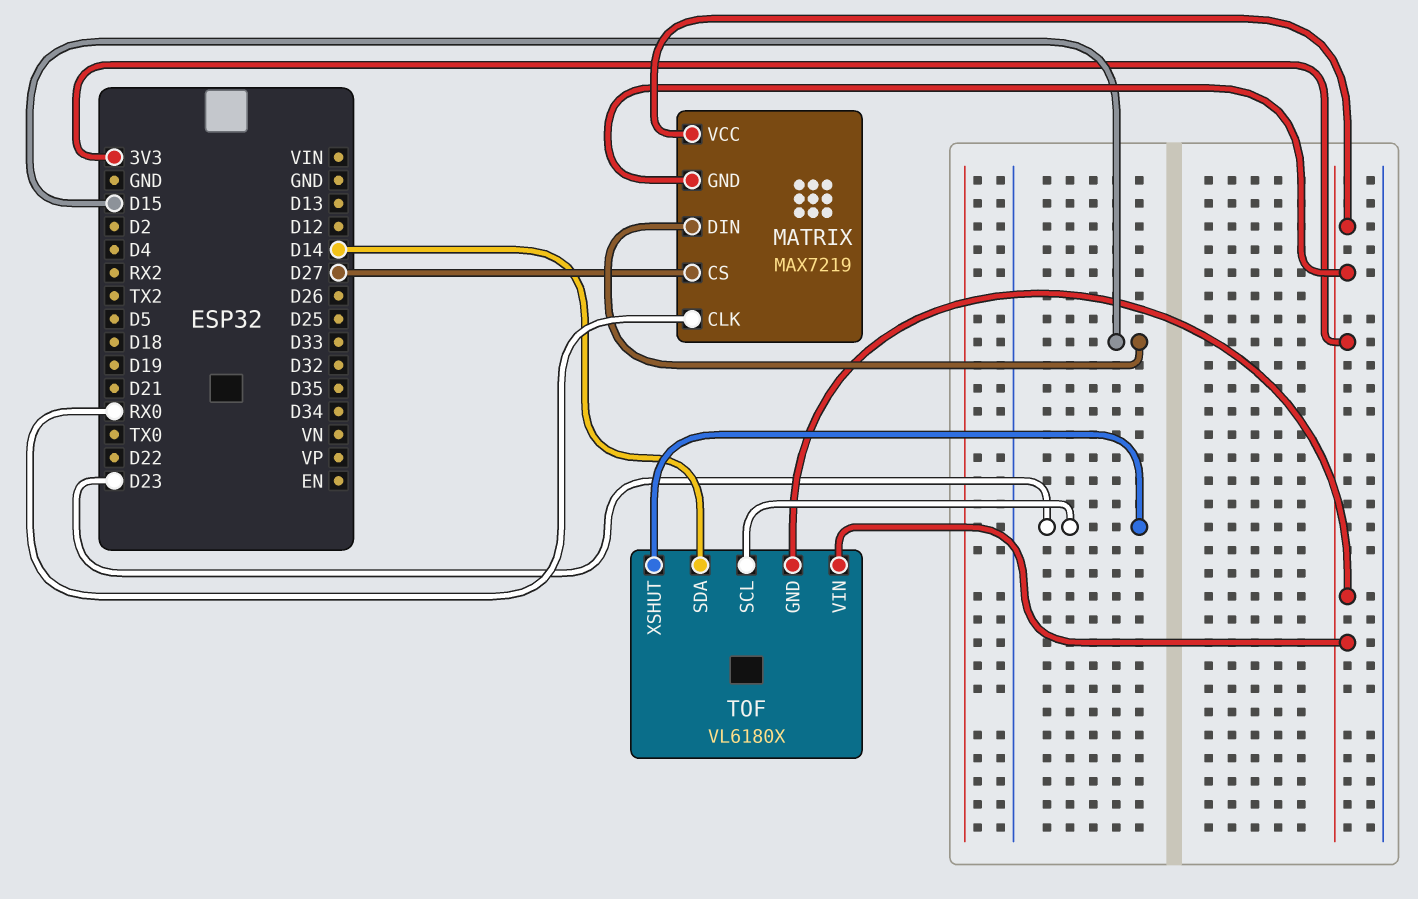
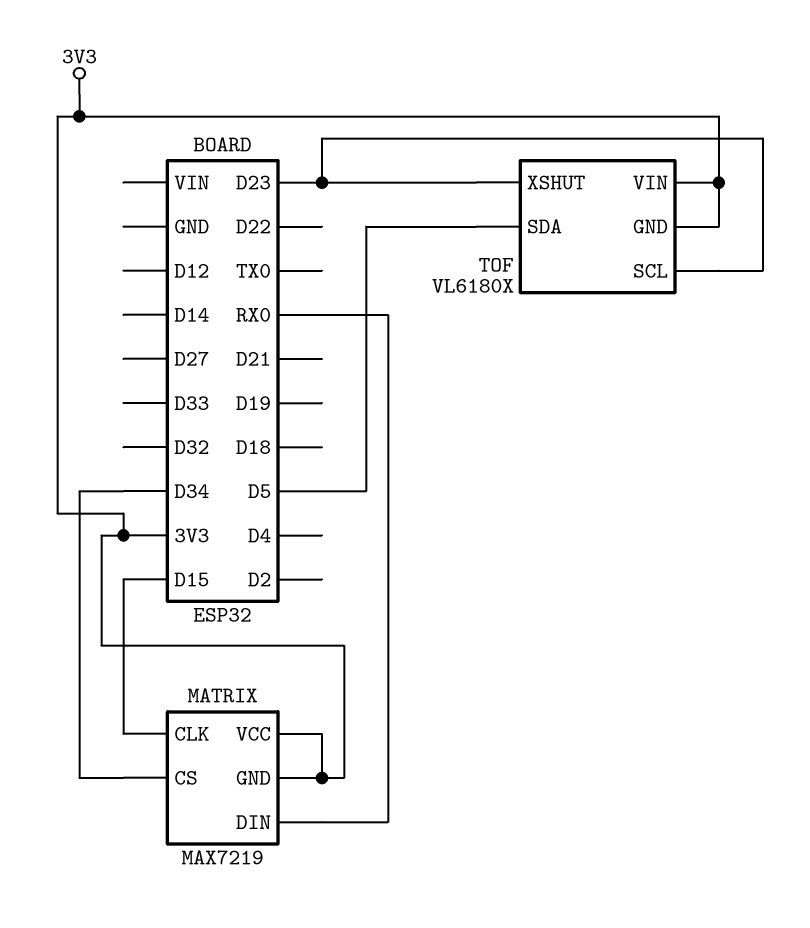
MATRIX pin CLK: RX0 -> D15
MATRIX pin CS: D27 -> D34
MATRIX pin DIN: D15 -> RX0
TOF pin SDA: D14 -> D5

